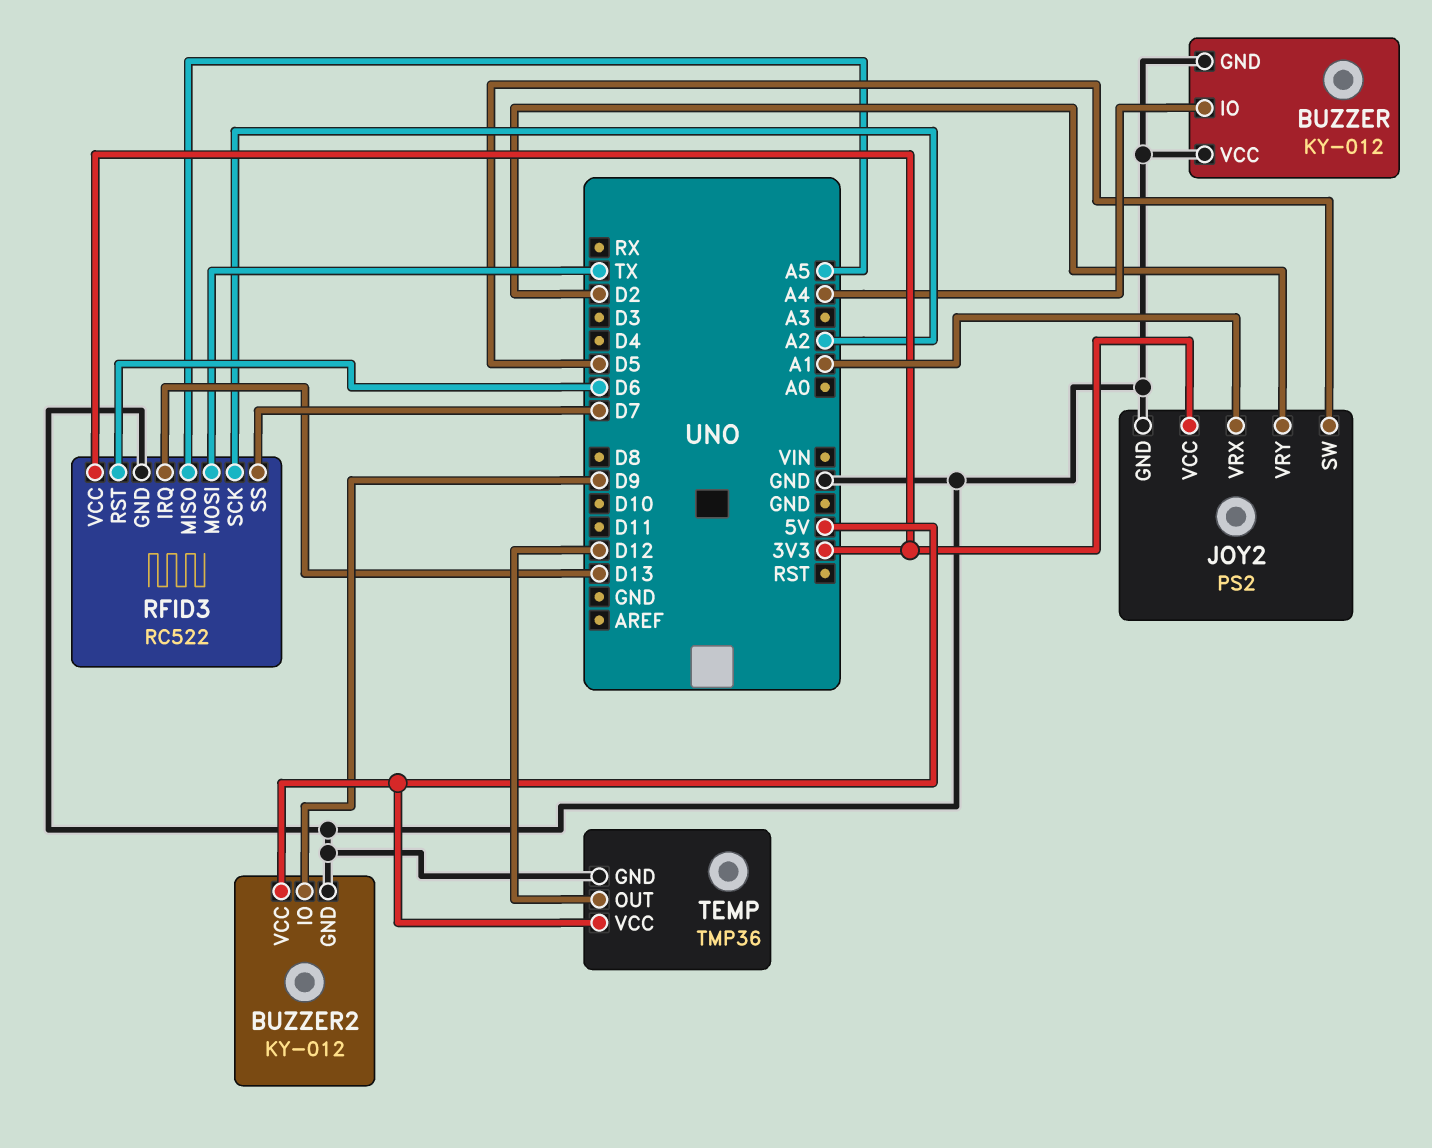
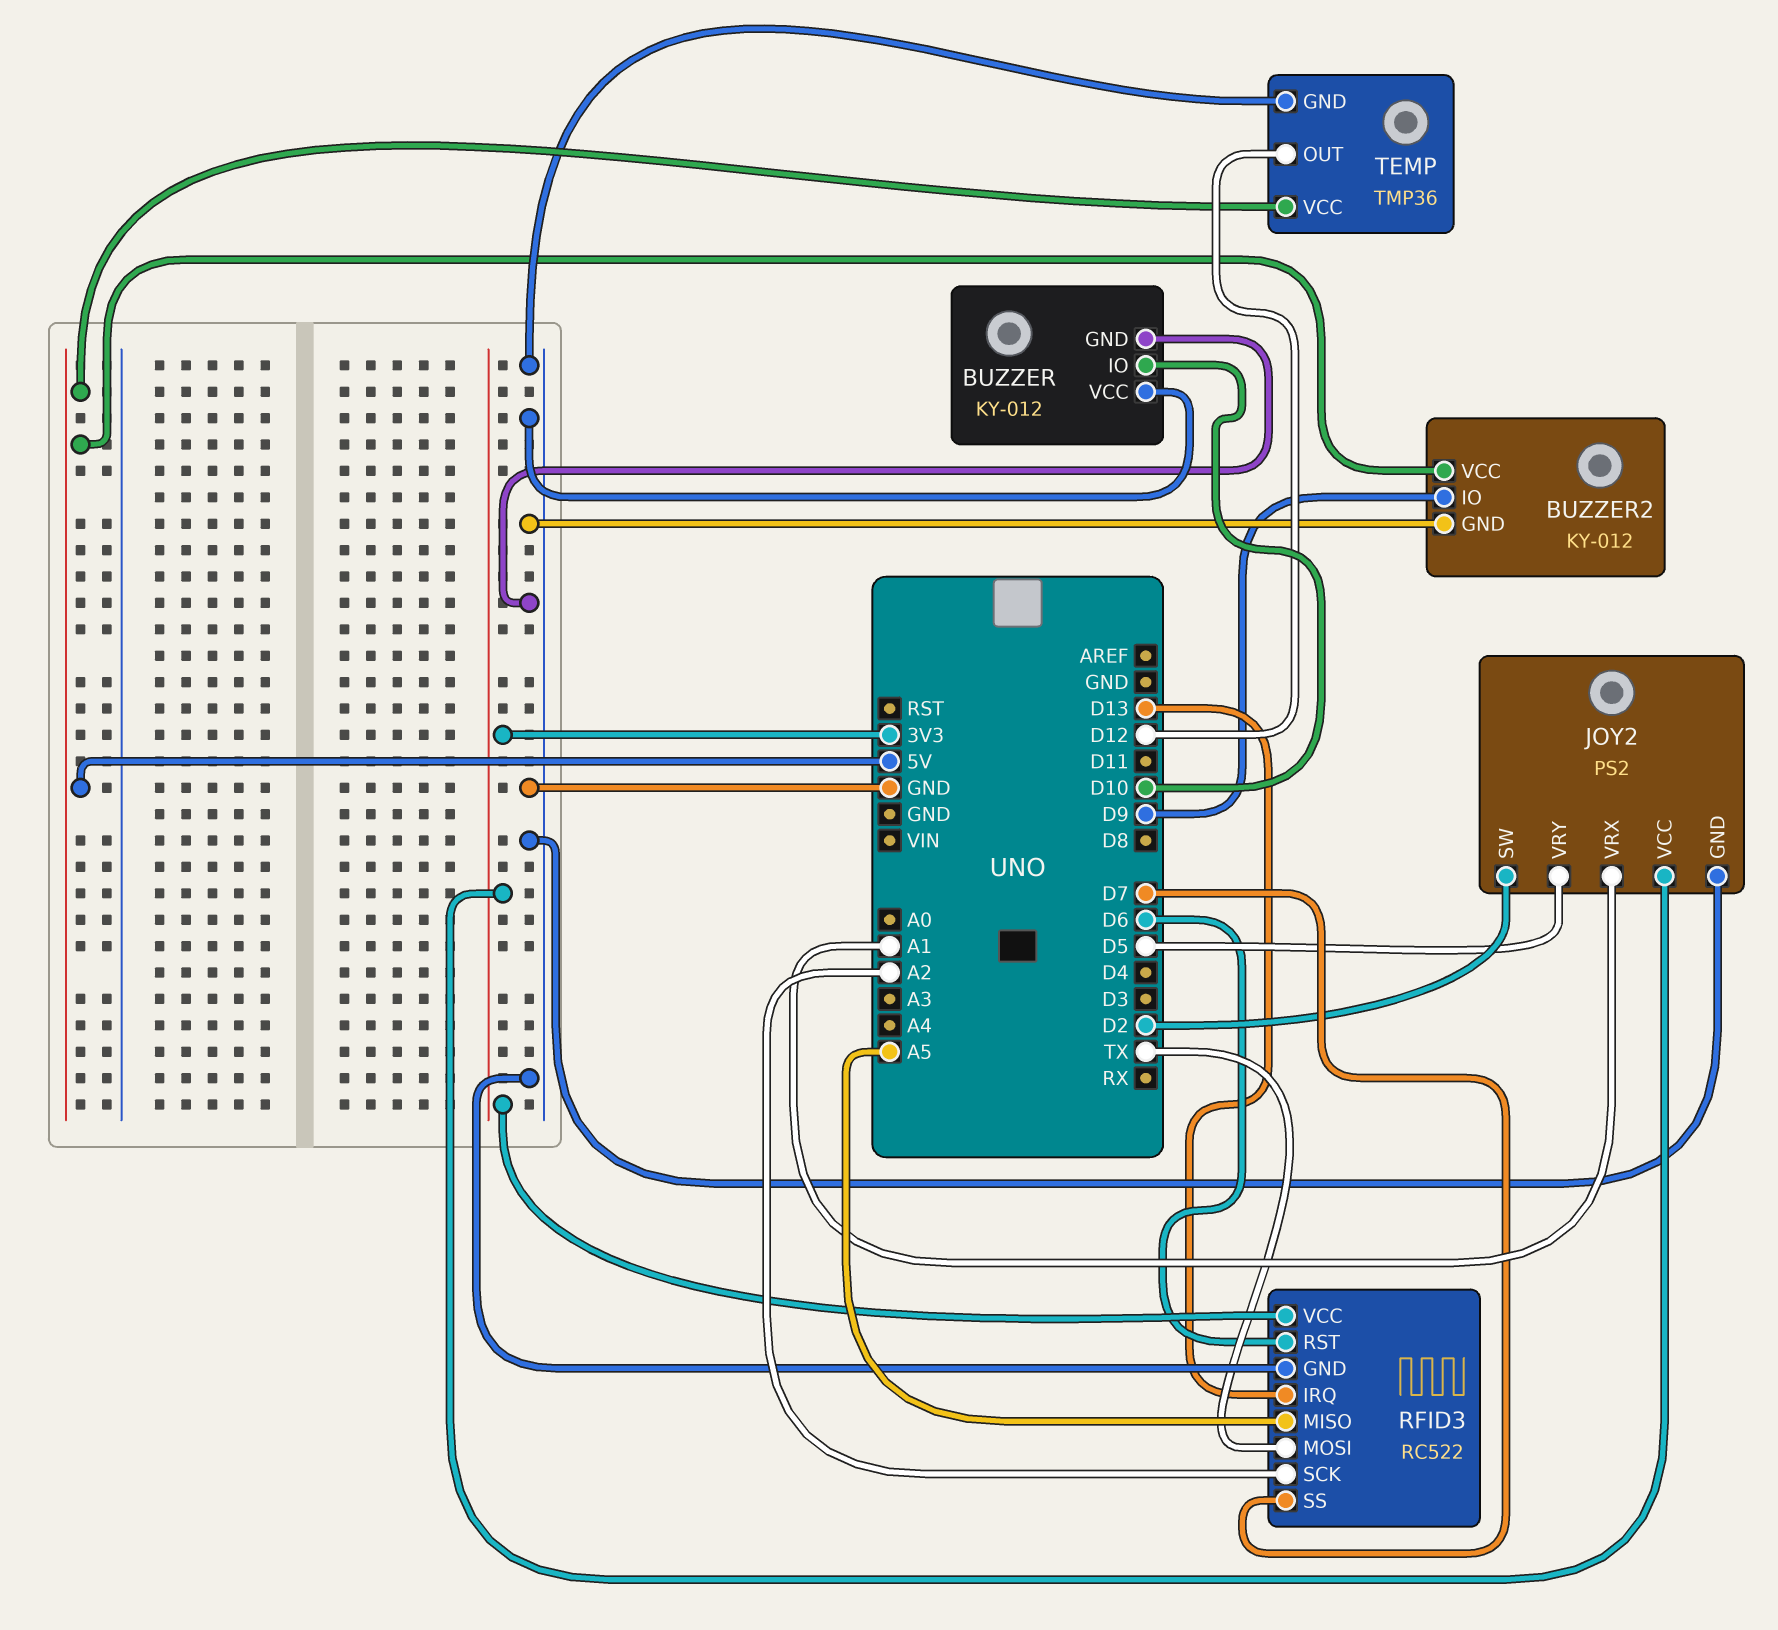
BUZZER pin IO: A4 -> D10
JOY2 pin SW: D5 -> D2
JOY2 pin VRY: D2 -> D5

